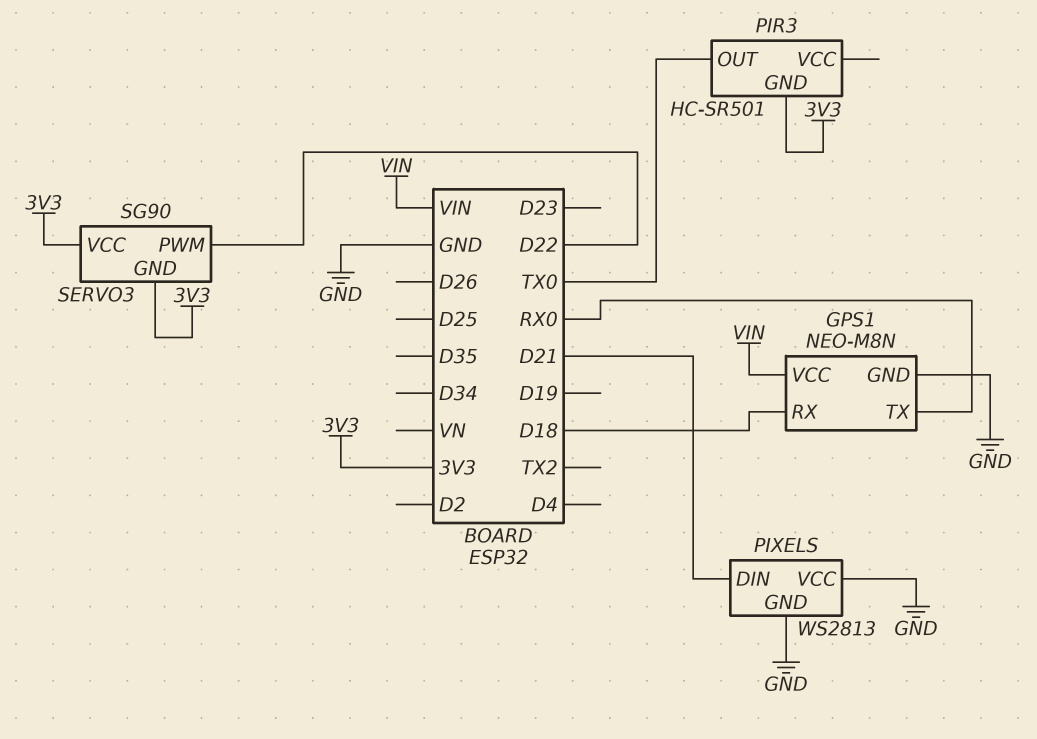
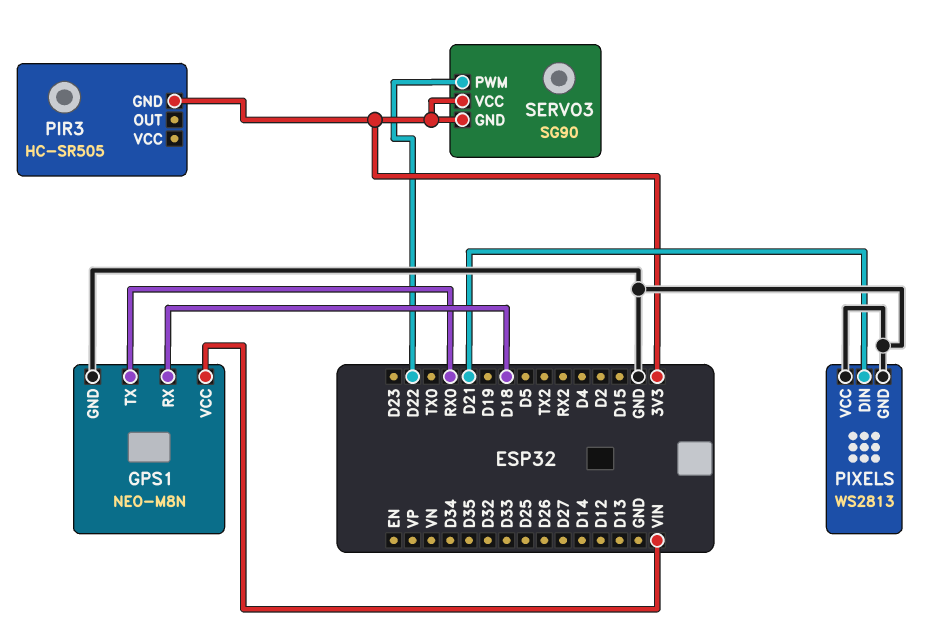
PIR3: HC-SR501 -> HC-SR505
PIR3 pin OUT: TX0 -> none

